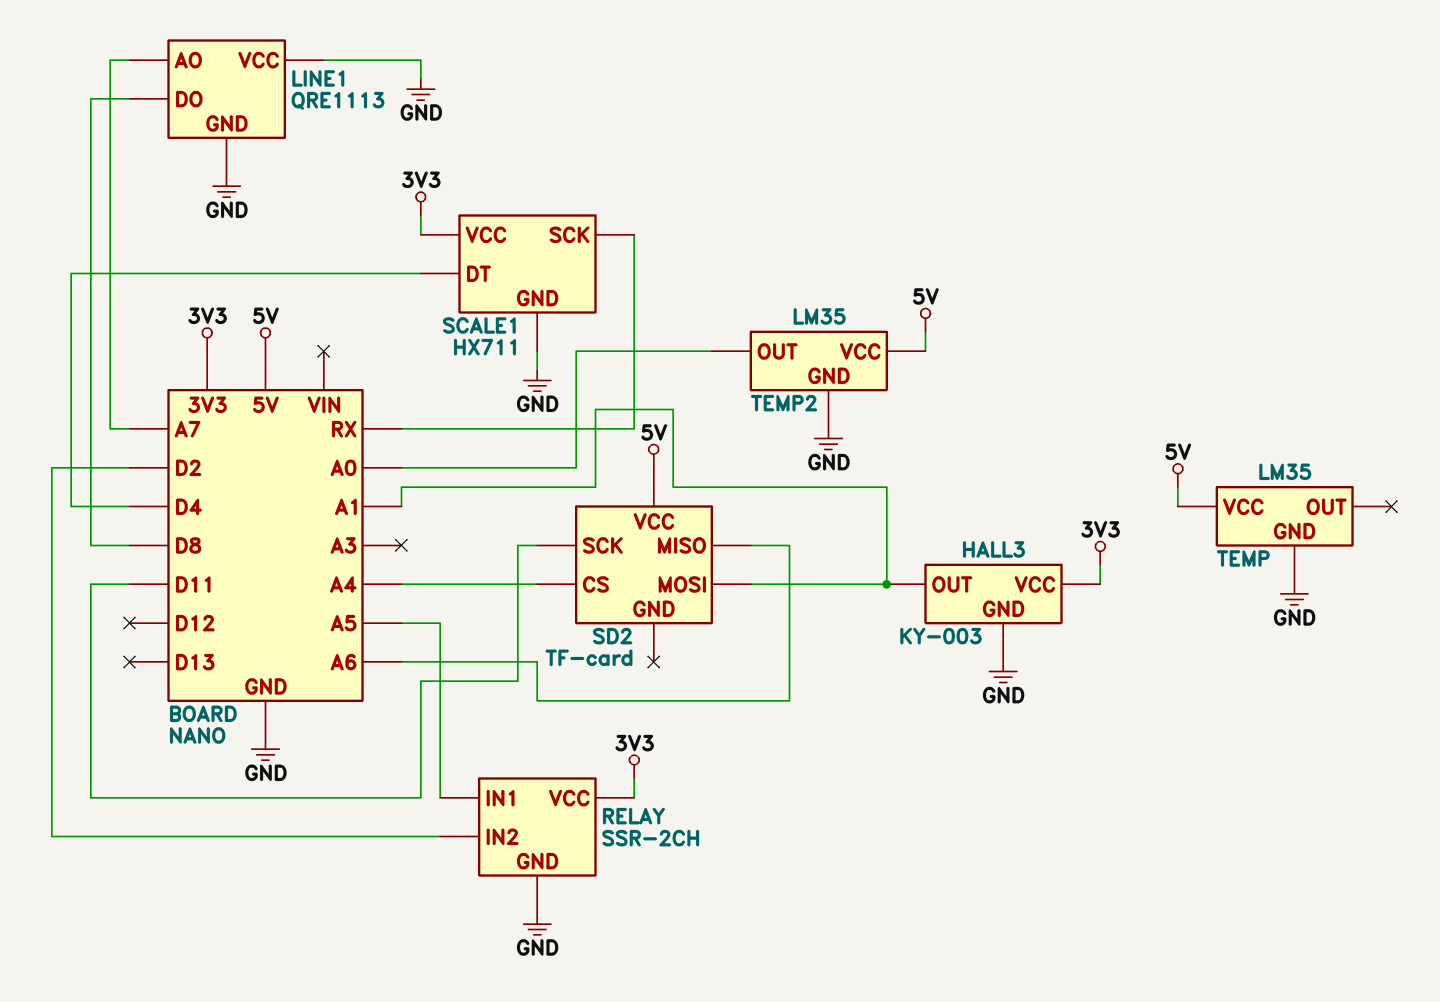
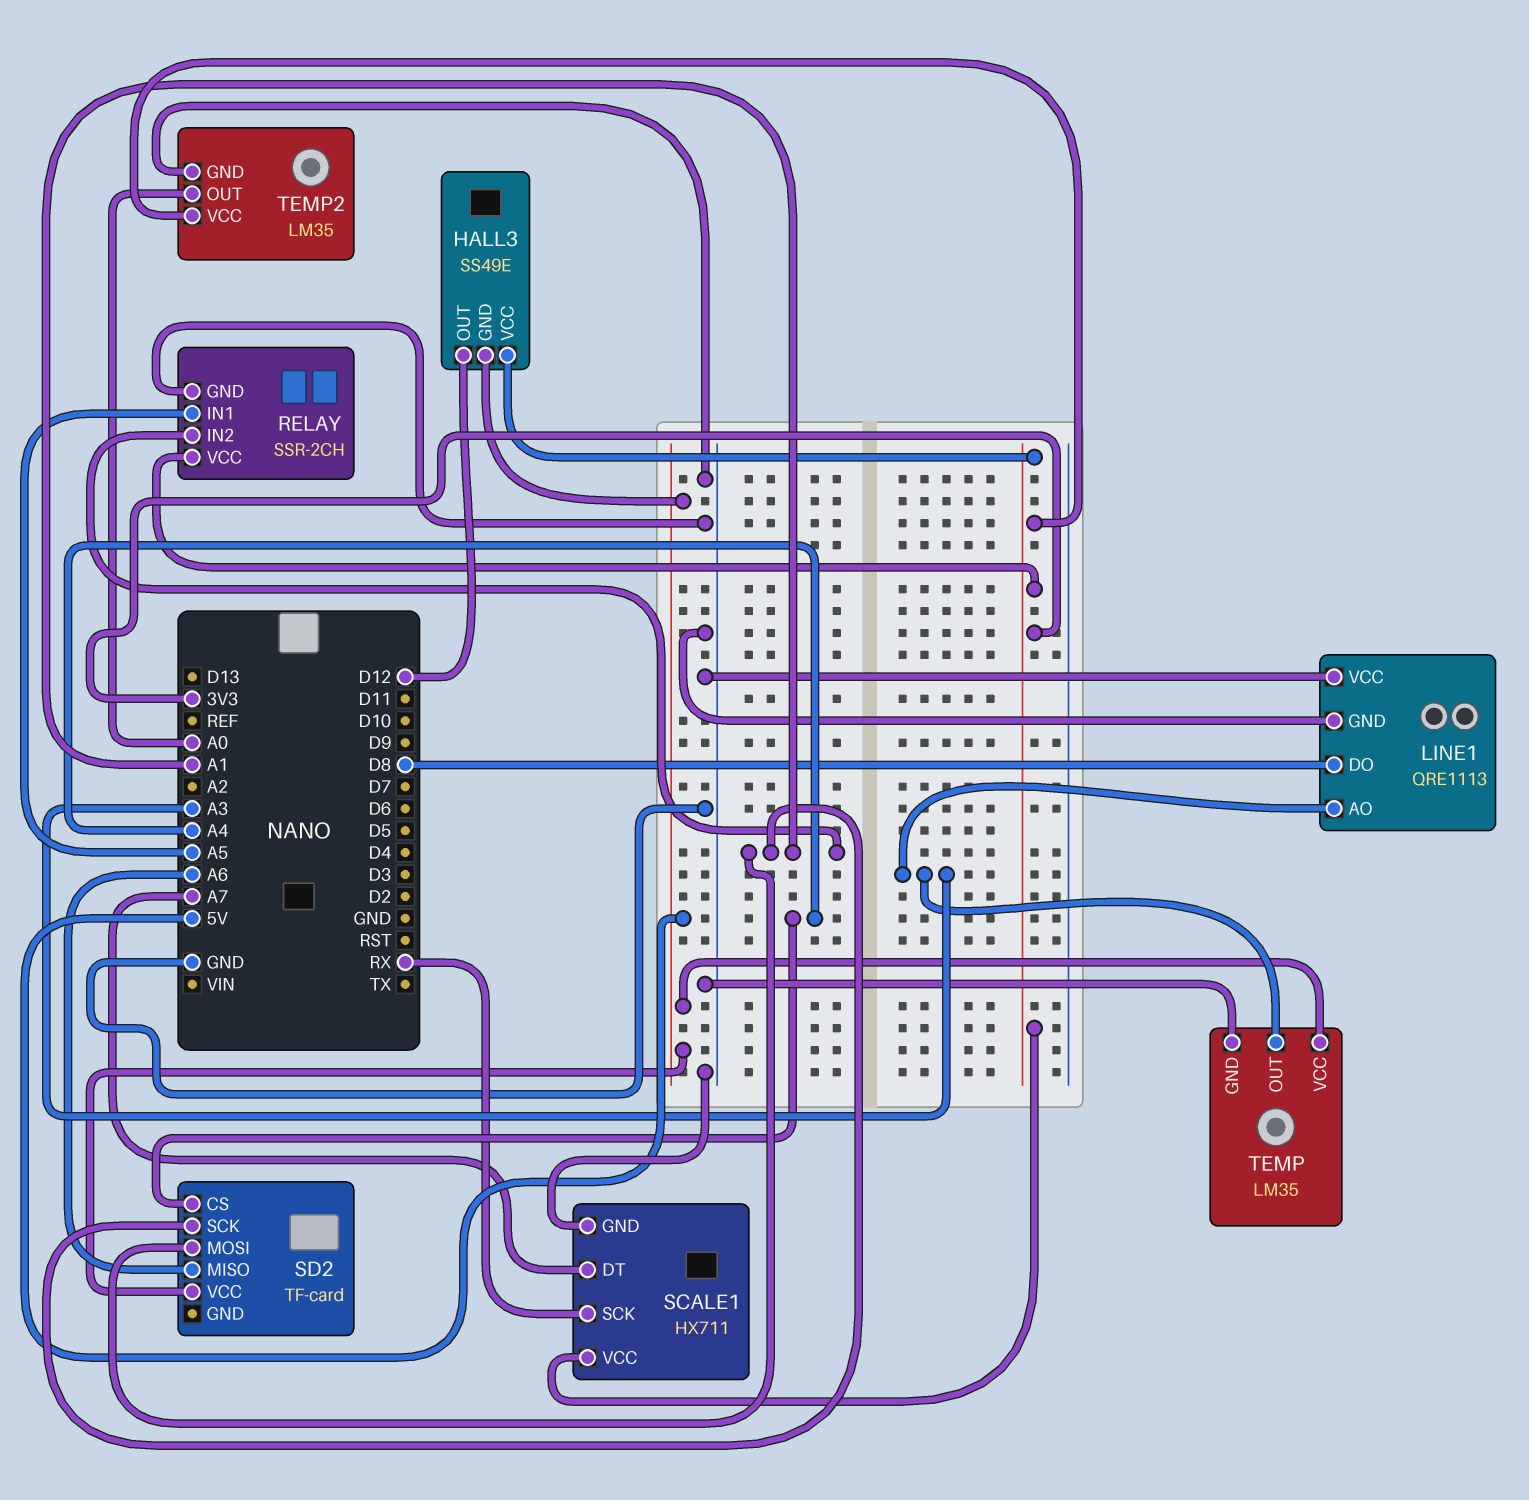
HALL3: KY-003 -> SS49E
HALL3 pin GND: GND -> 5V
HALL3 pin OUT: A1 -> D12
LINE1 pin AO: A7 -> A3
RELAY pin IN2: D2 -> A1
SCALE1 pin DT: D4 -> A7
SD2 pin SCK: D11 -> A1
TEMP pin OUT: none -> A3
TEMP2 pin VCC: 5V -> 3V3

